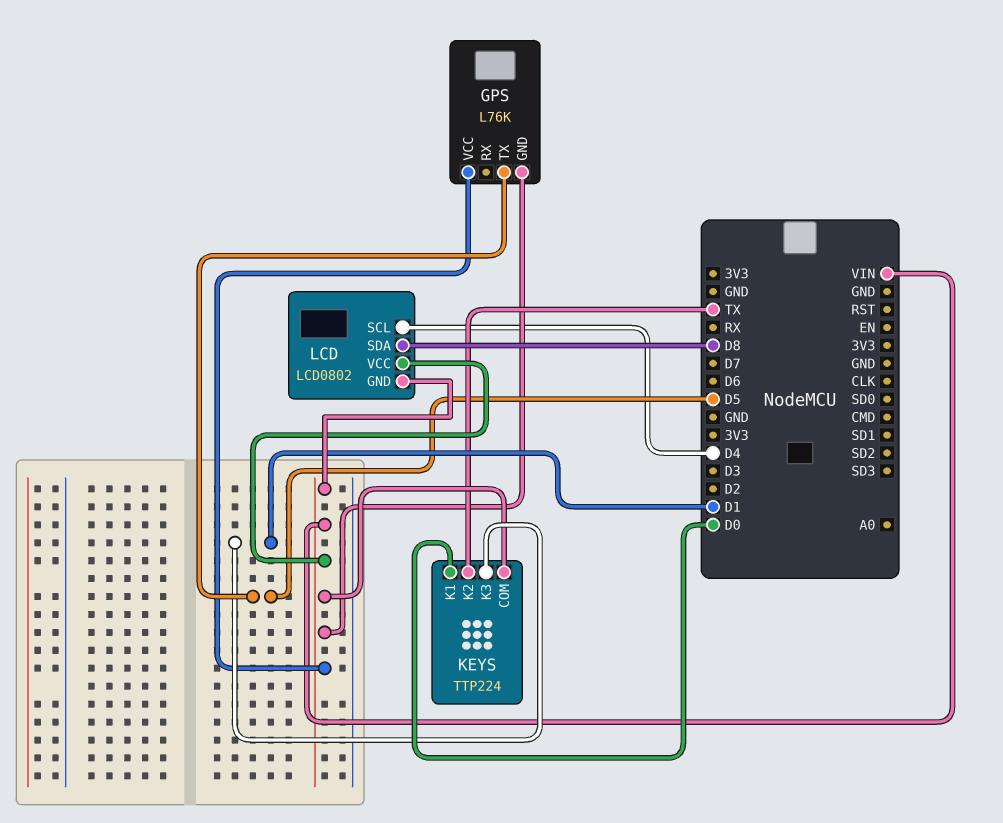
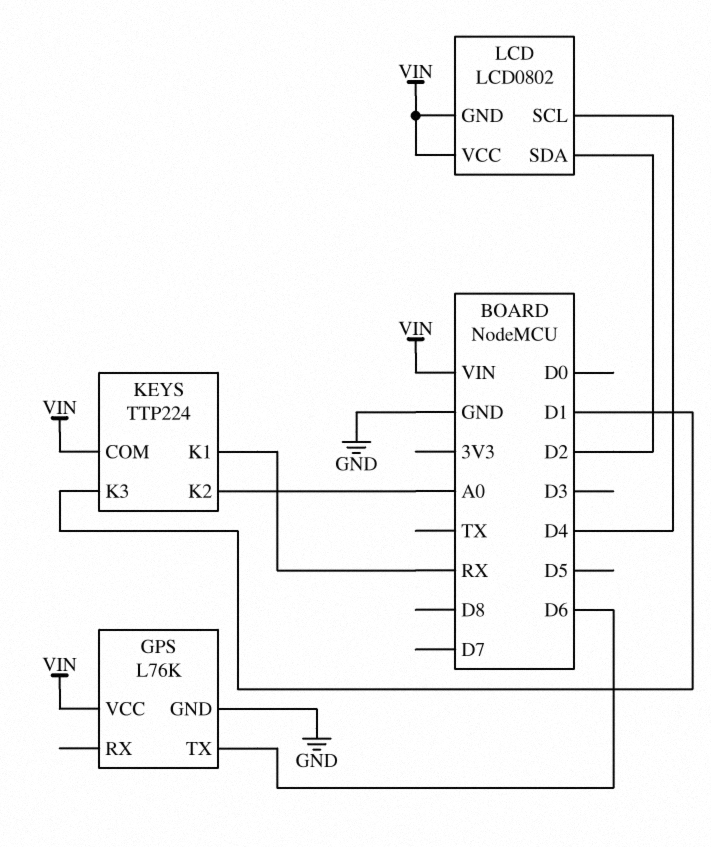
GPS pin GND: VIN -> GND
GPS pin TX: D5 -> D6
KEYS pin K1: D0 -> RX
KEYS pin K2: TX -> A0
LCD pin SDA: D8 -> D2

